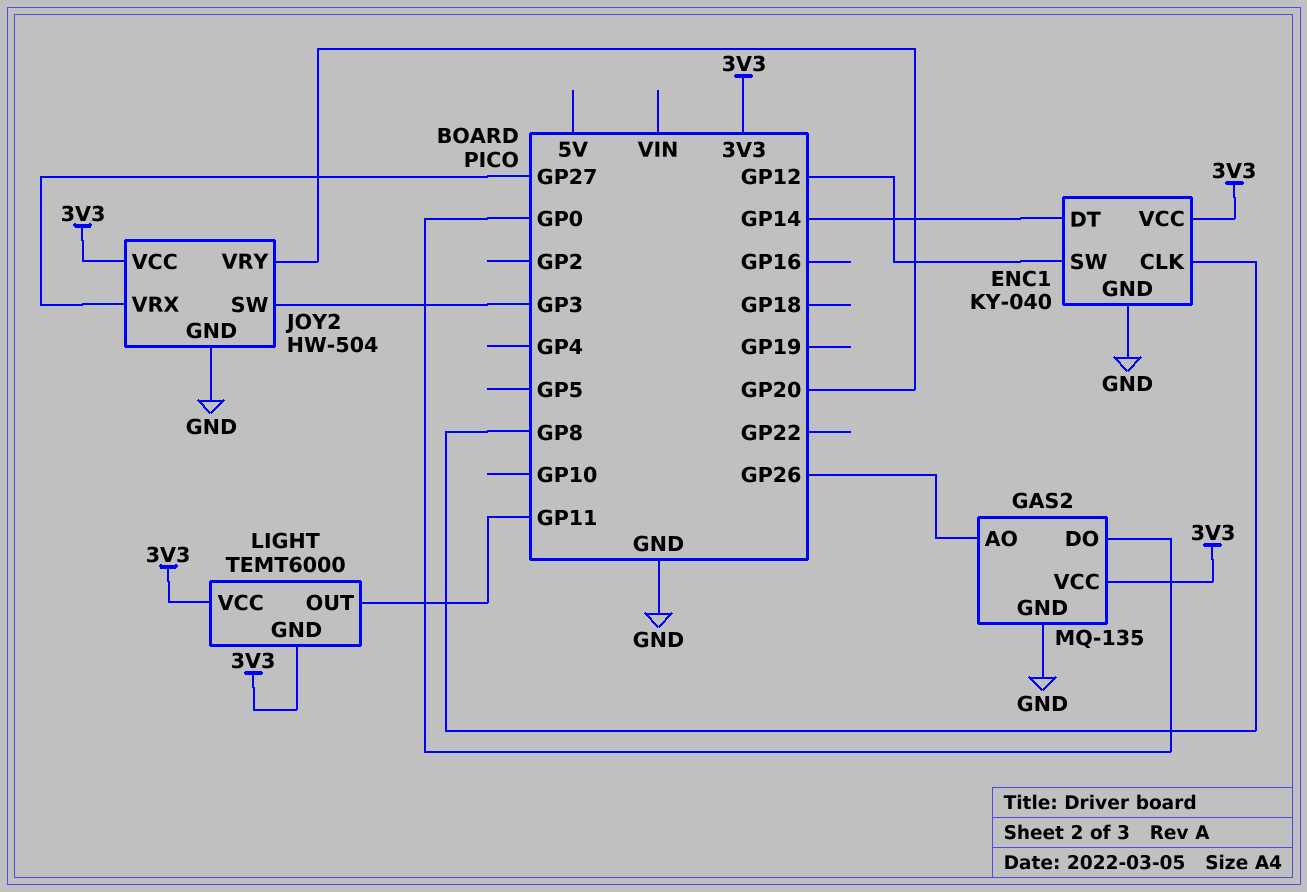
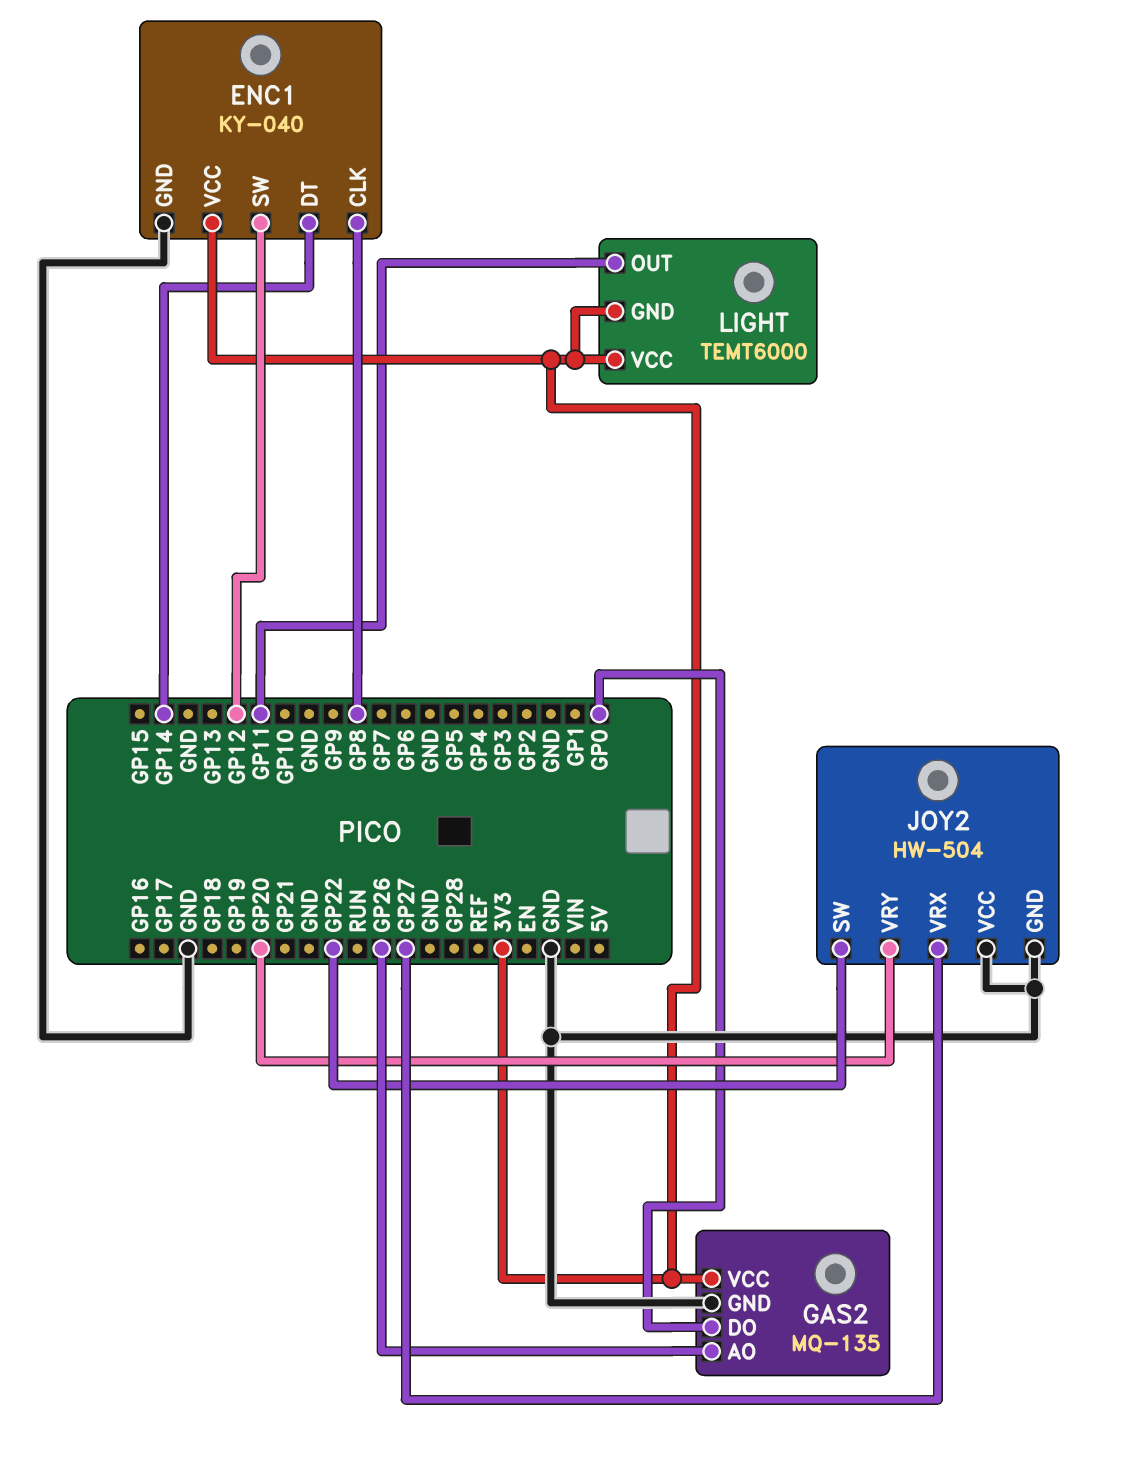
JOY2 pin SW: GP3 -> GP22
JOY2 pin VCC: 3V3 -> GND

